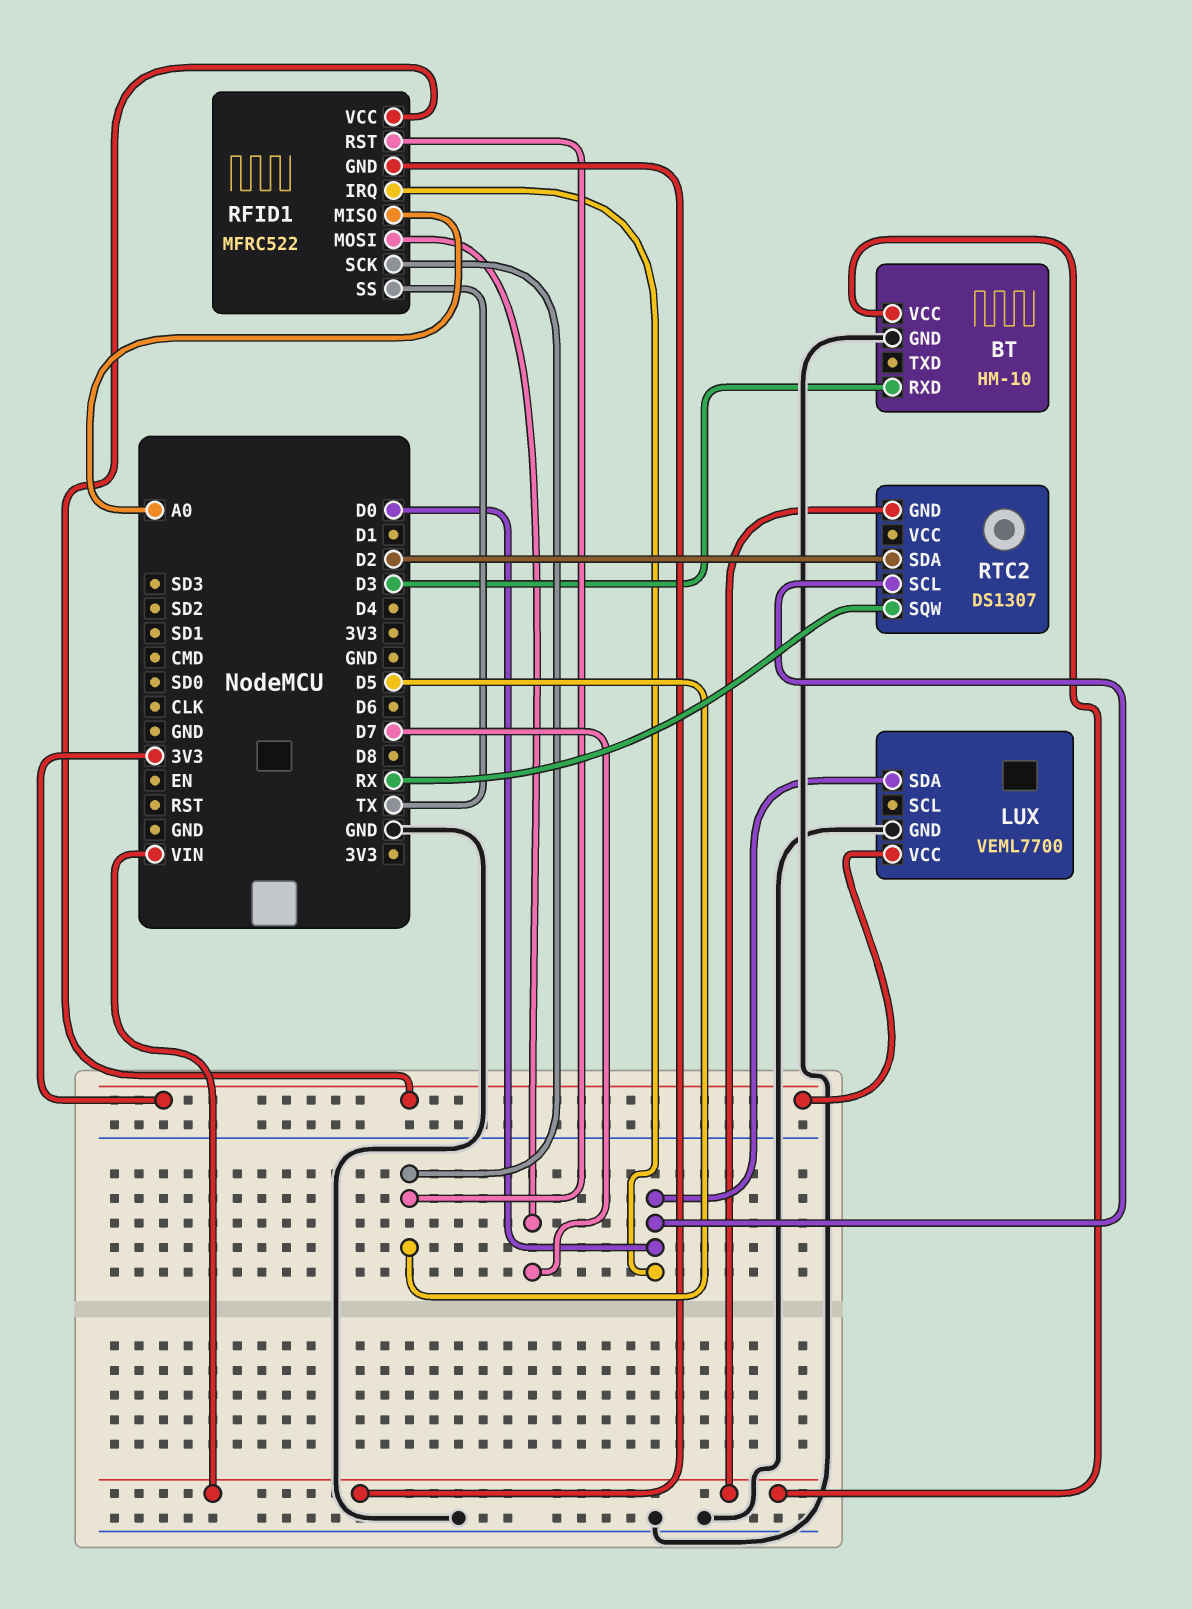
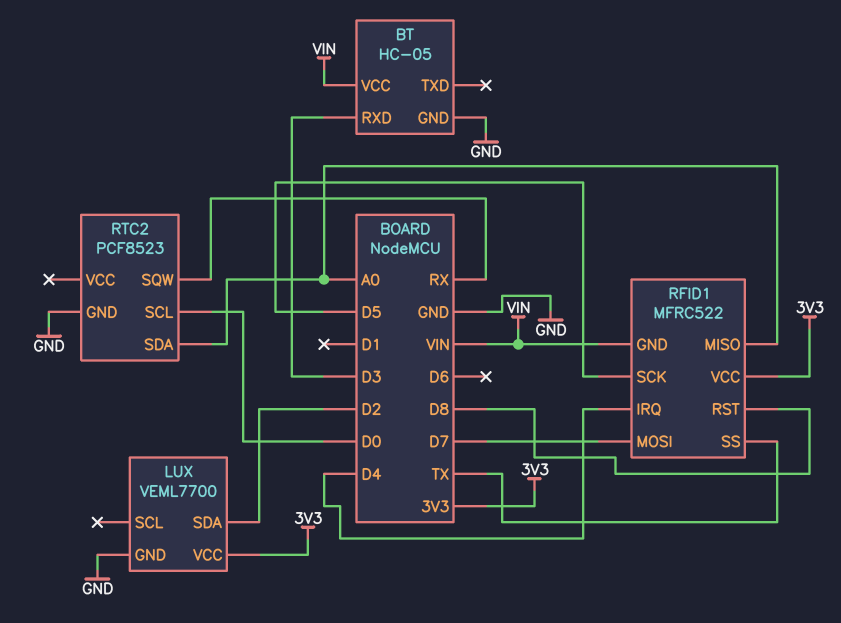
BT: HM-10 -> HC-05
LUX pin SDA: D0 -> D2
RFID1 pin IRQ: D0 -> D4
RFID1 pin RST: D5 -> D8
RTC2: DS1307 -> PCF8523
RTC2 pin GND: VIN -> GND
RTC2 pin SDA: D2 -> A0

